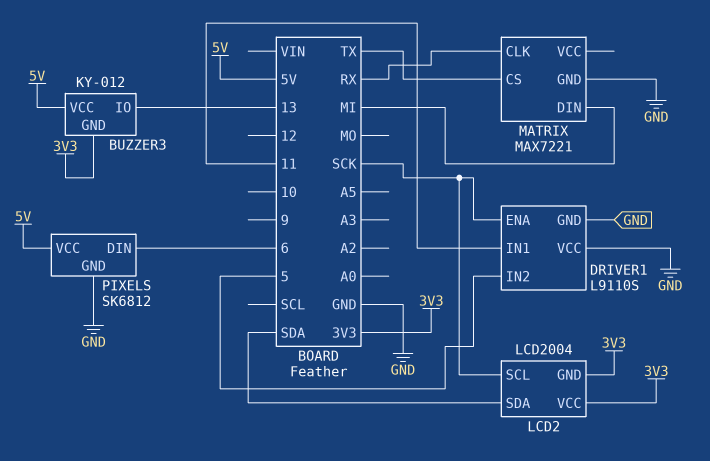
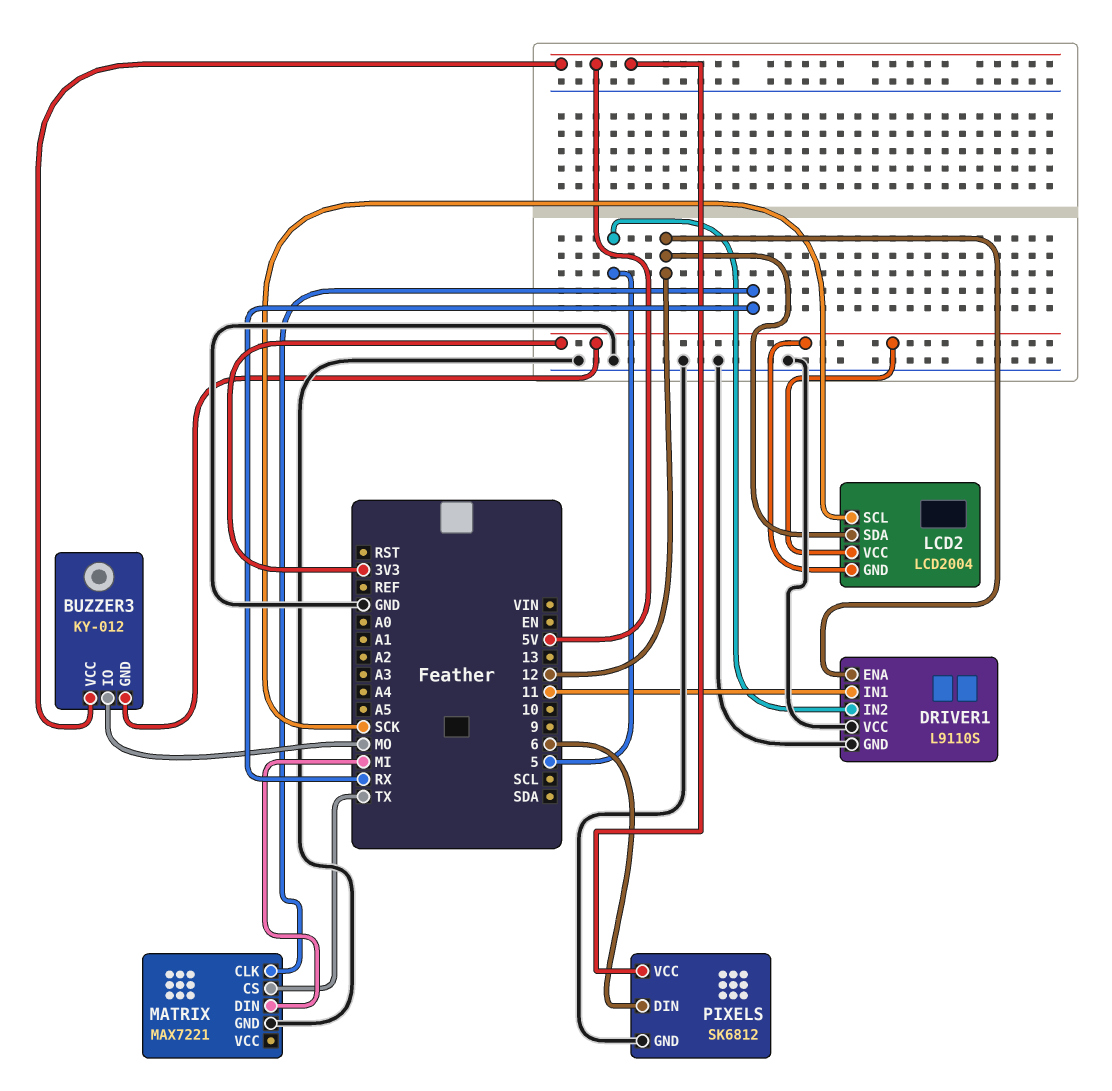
BUZZER3 pin IO: 13 -> MO
DRIVER1 pin ENA: SCK -> 12
LCD2 pin SDA: SDA -> 12

